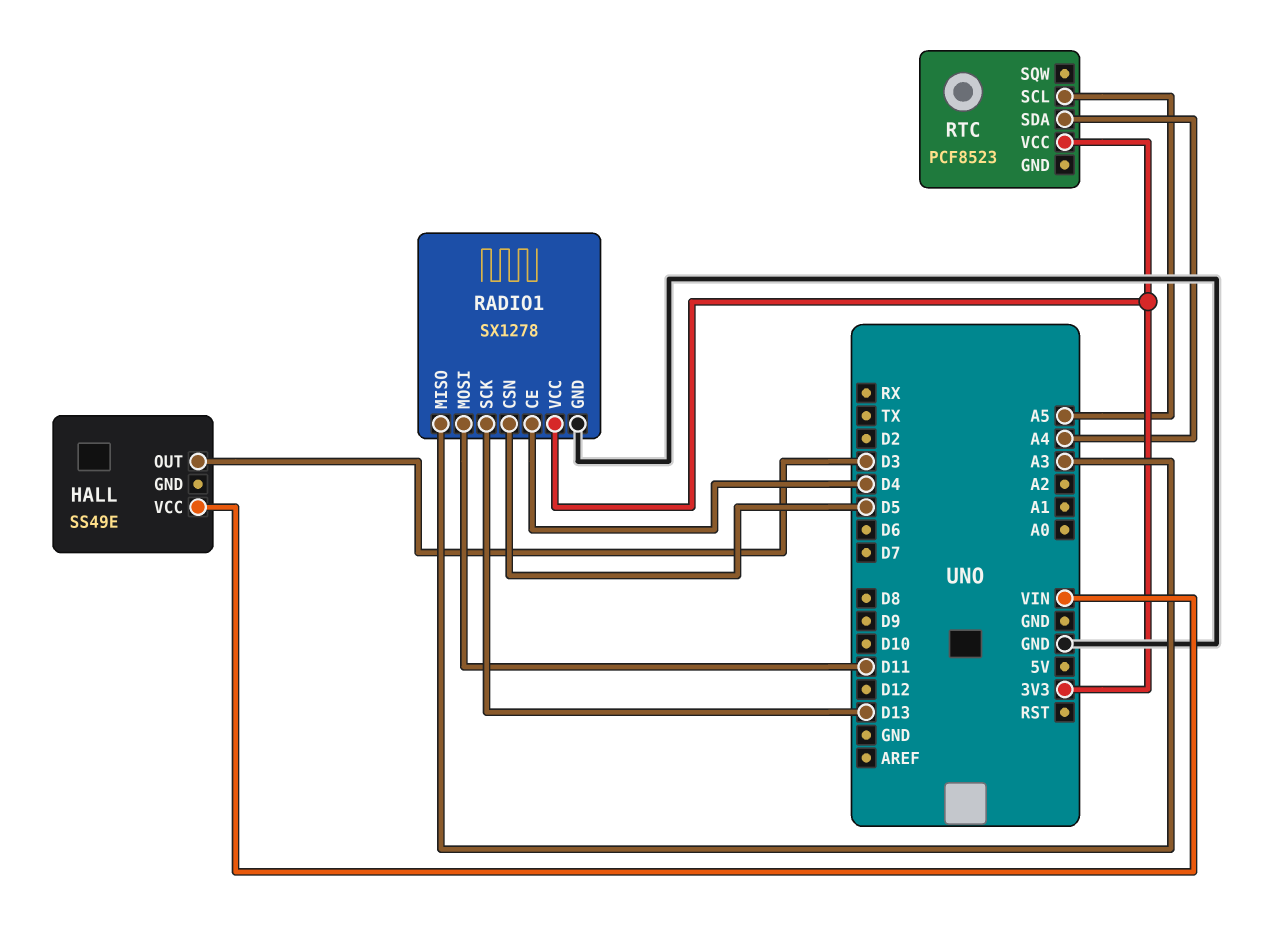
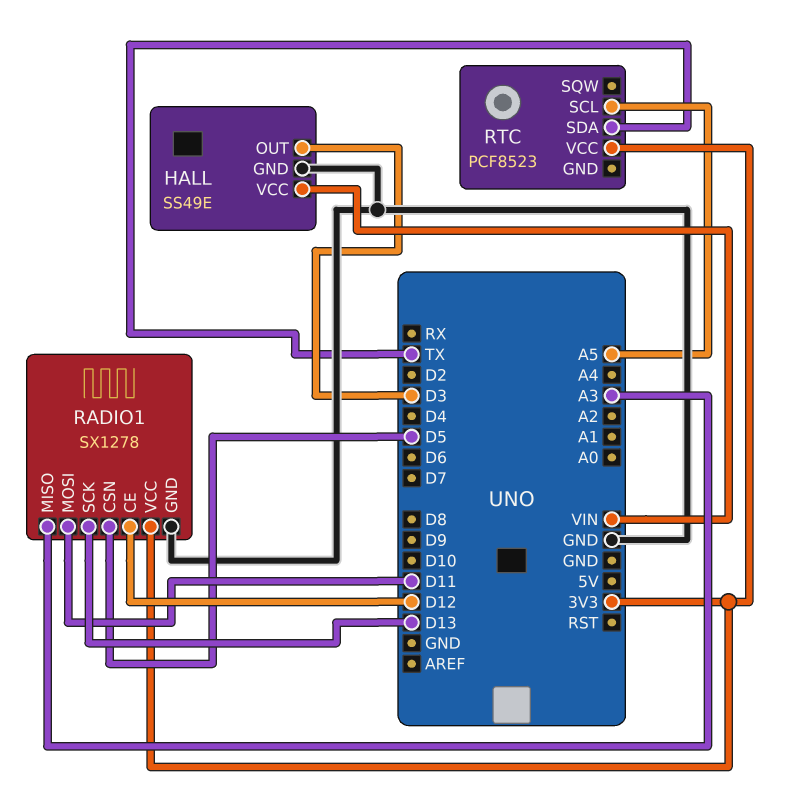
HALL pin GND: none -> GND
RADIO1 pin CE: D4 -> D12
RTC pin SDA: A4 -> TX

